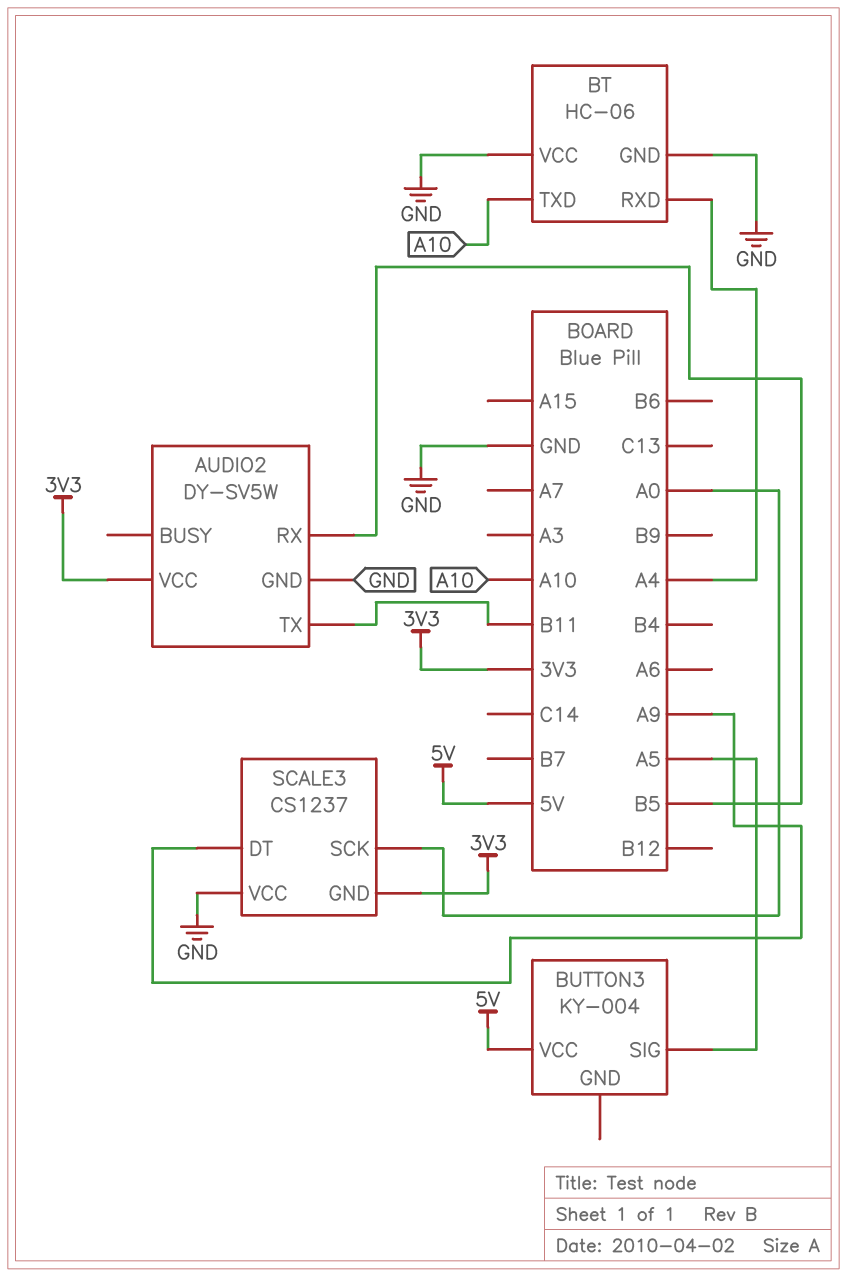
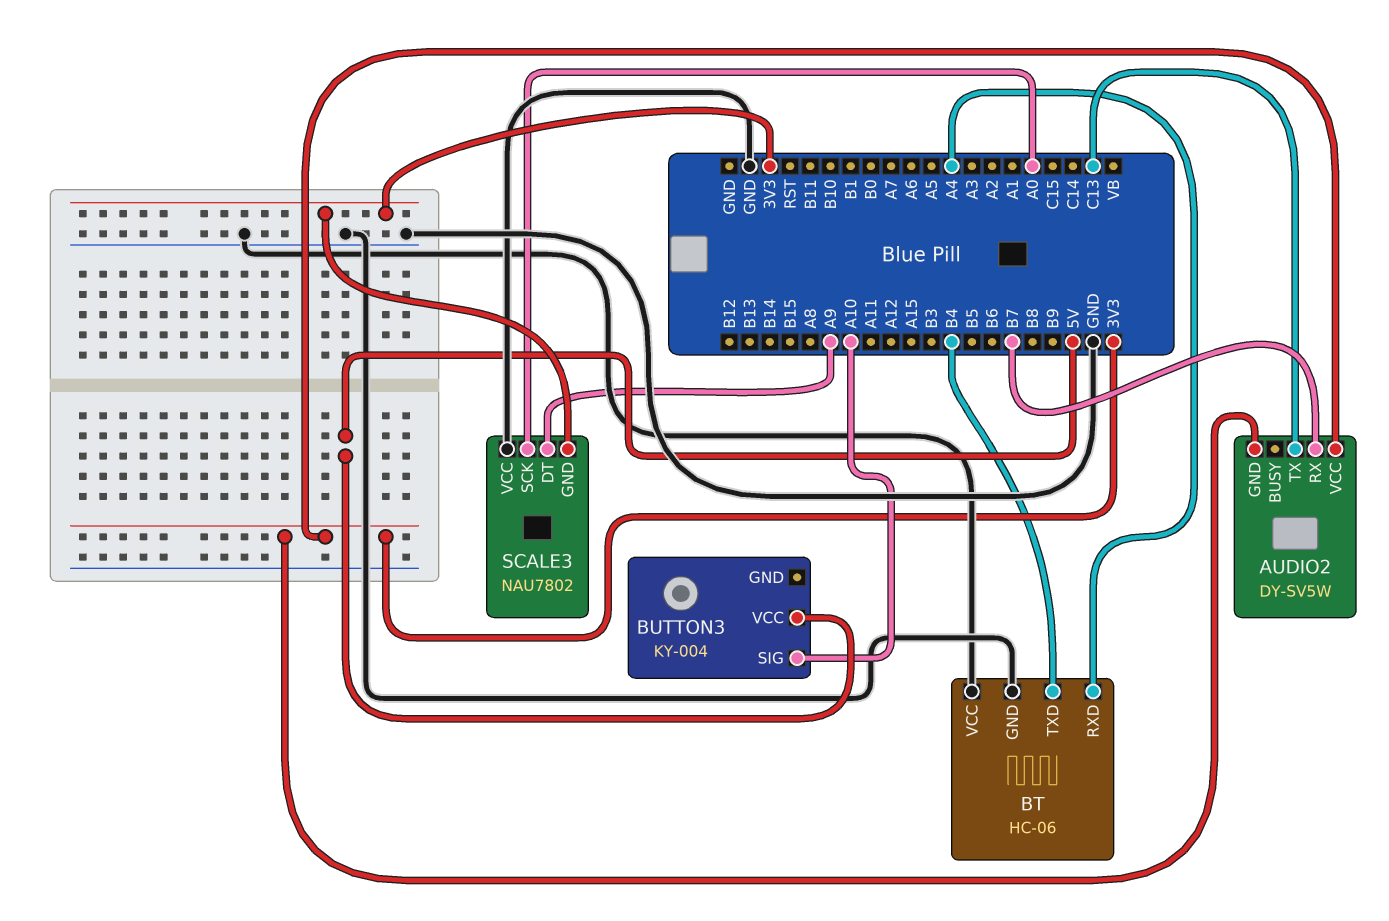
AUDIO2 pin GND: GND -> 3V3
AUDIO2 pin RX: B5 -> B7
AUDIO2 pin TX: B11 -> C13
BT pin TXD: A10 -> B4
BUTTON3 pin SIG: A5 -> A10
SCALE3: CS1237 -> NAU7802

